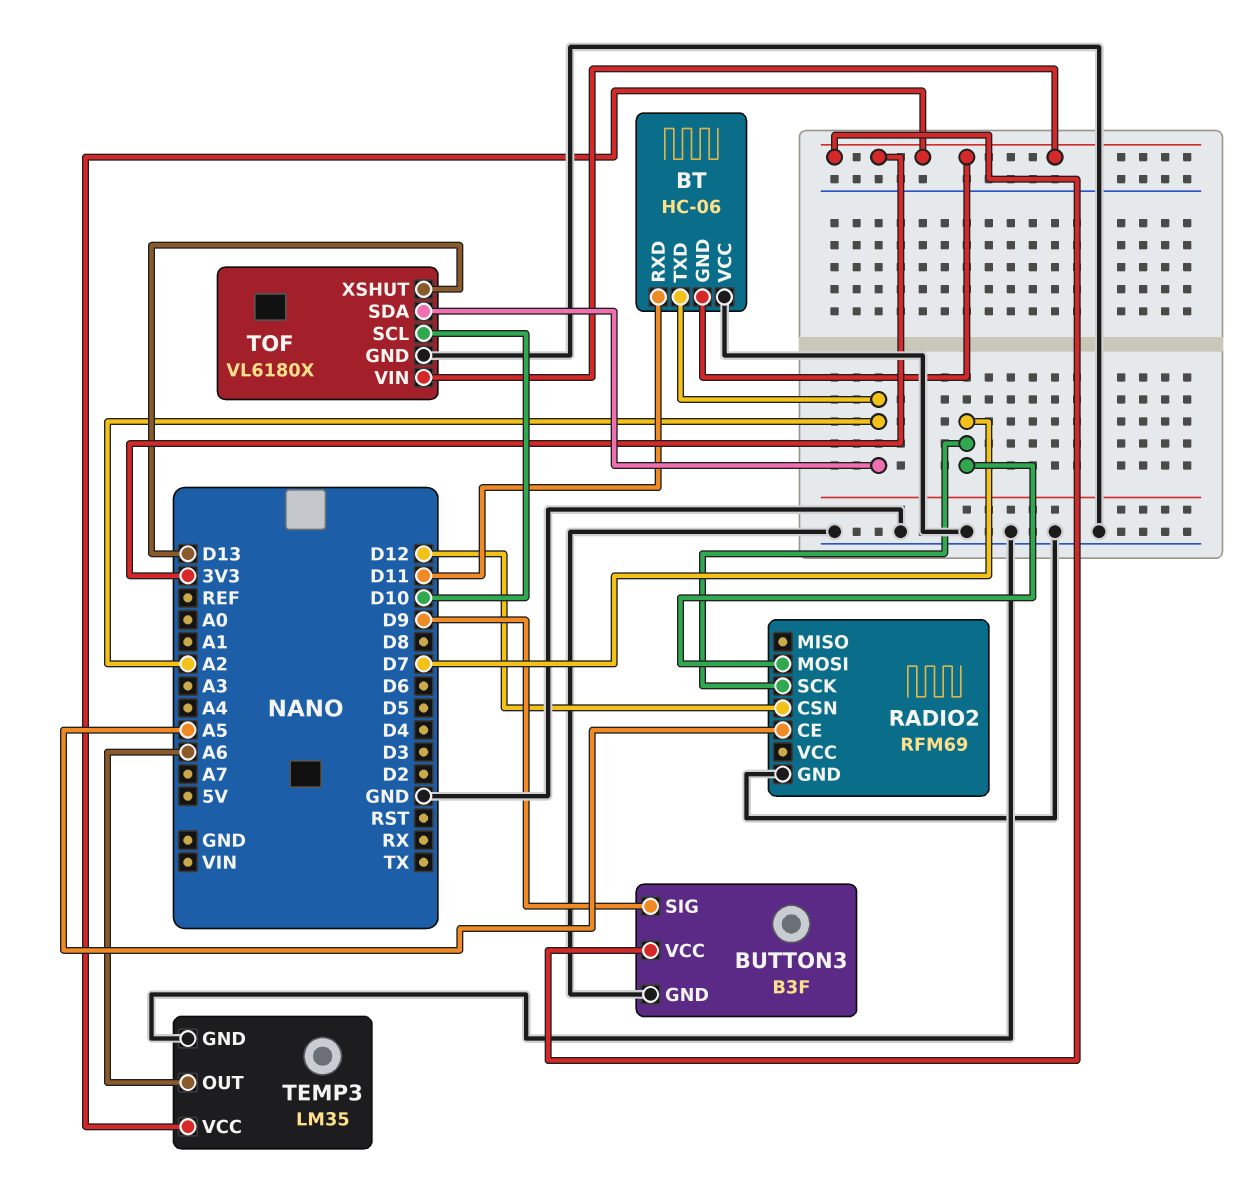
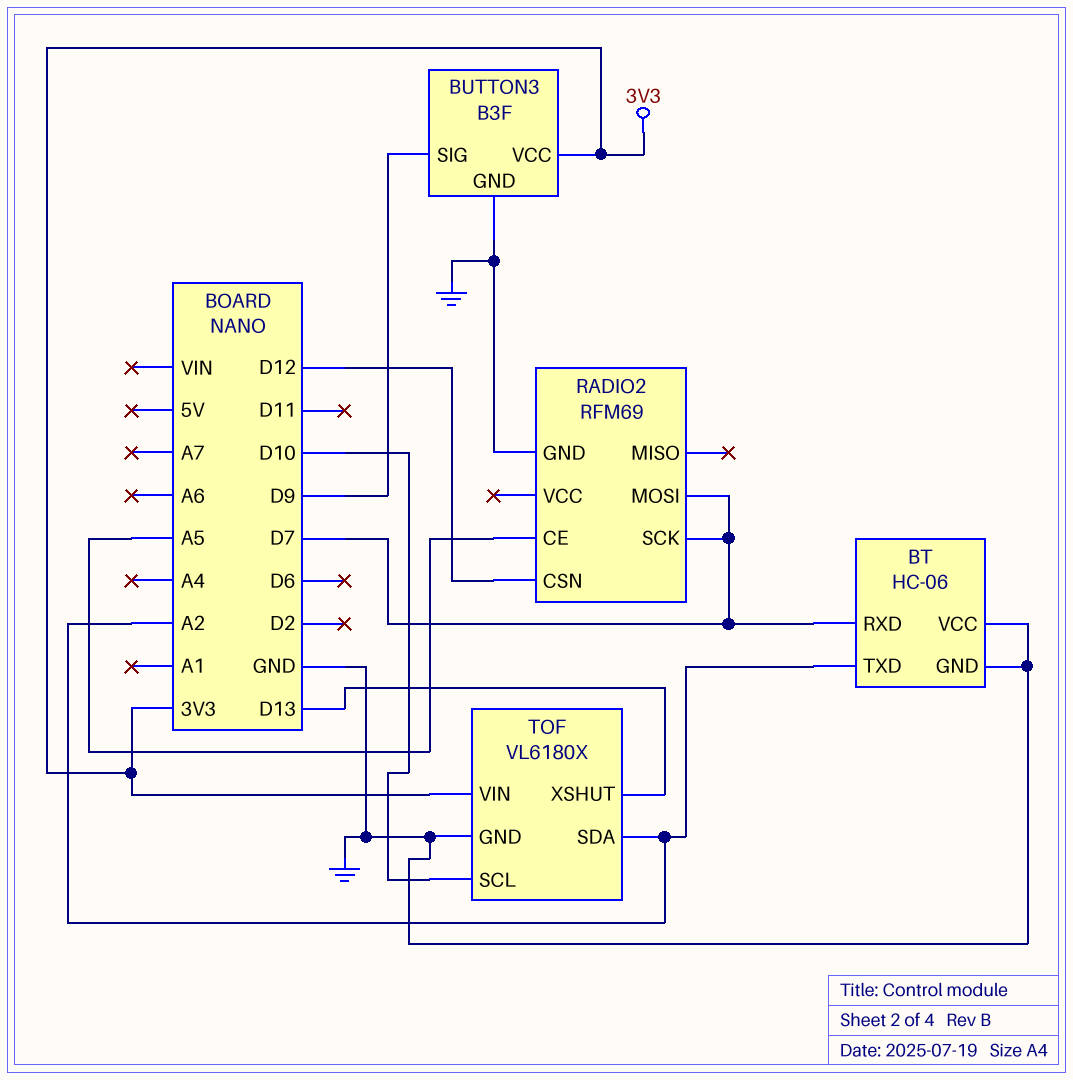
BT pin GND: 3V3 -> GND
BT pin RXD: D11 -> D7
TEMP3: LM35 -> none
TEMP3 pin GND: GND -> none
TEMP3 pin OUT: A6 -> none
TEMP3 pin VCC: 3V3 -> none

